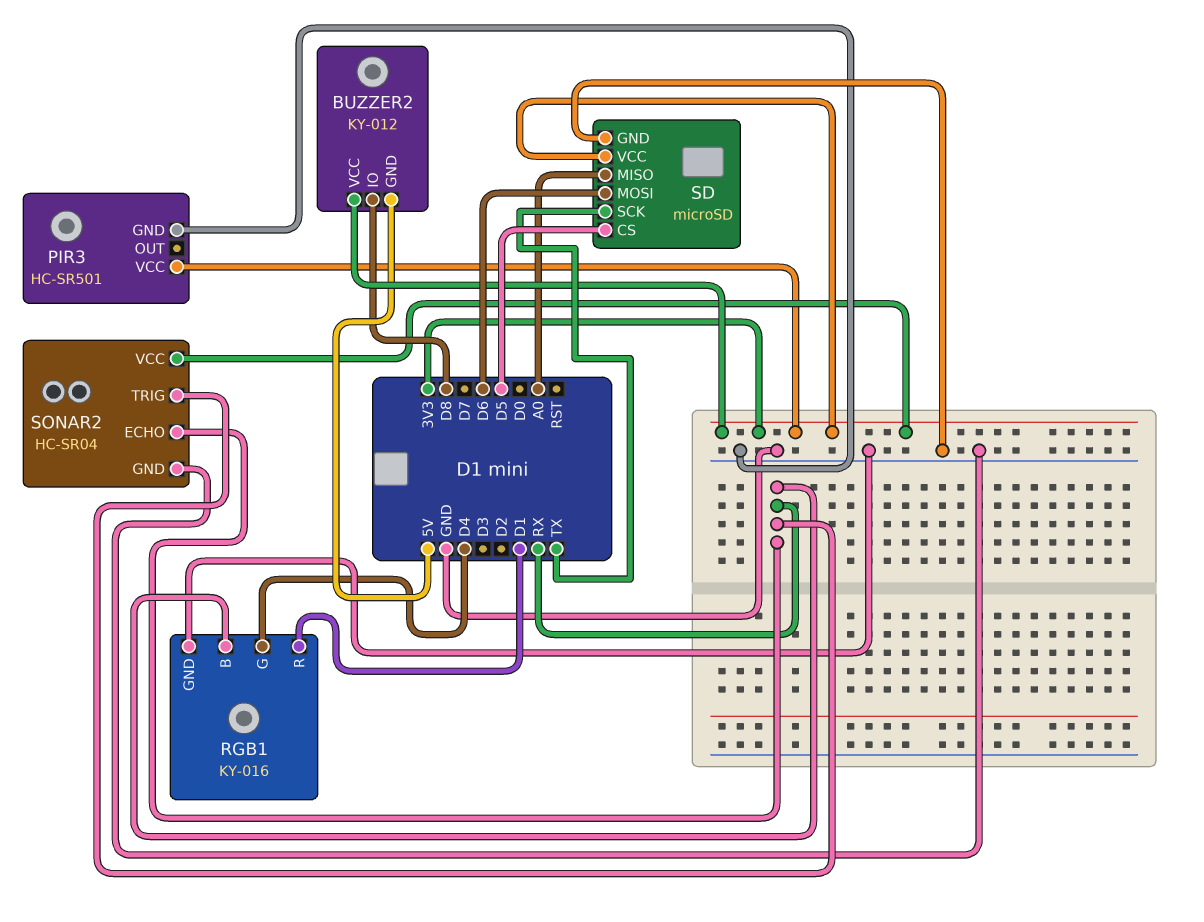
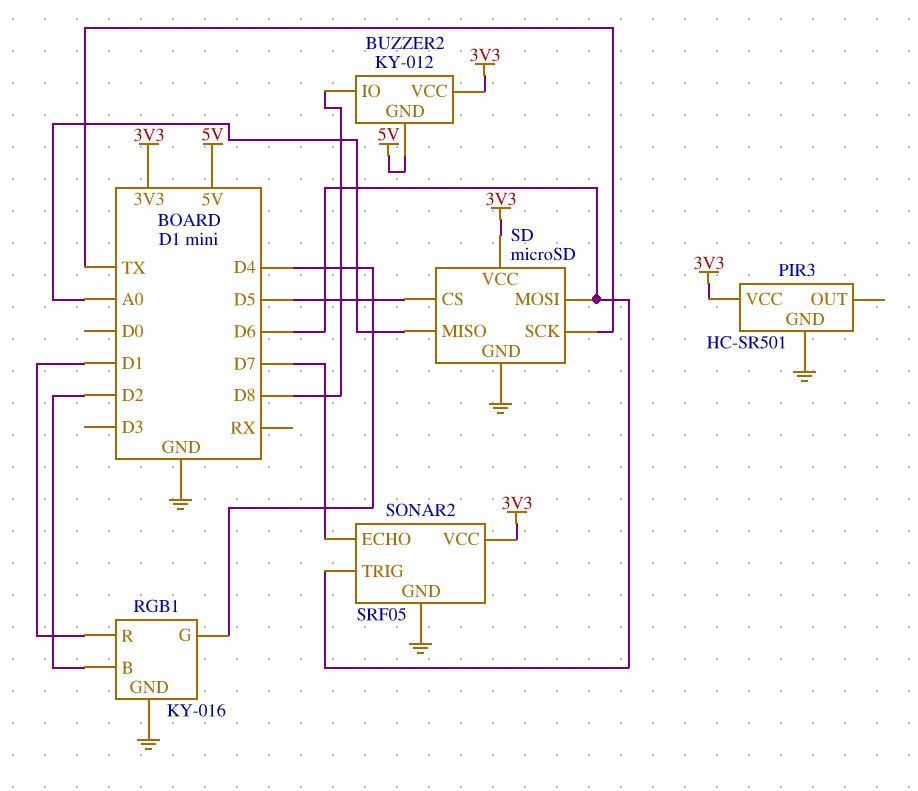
RGB1 pin B: RX -> D2
SONAR2: HC-SR04 -> SRF05
SONAR2 pin ECHO: RX -> D7
SONAR2 pin TRIG: RX -> D6

